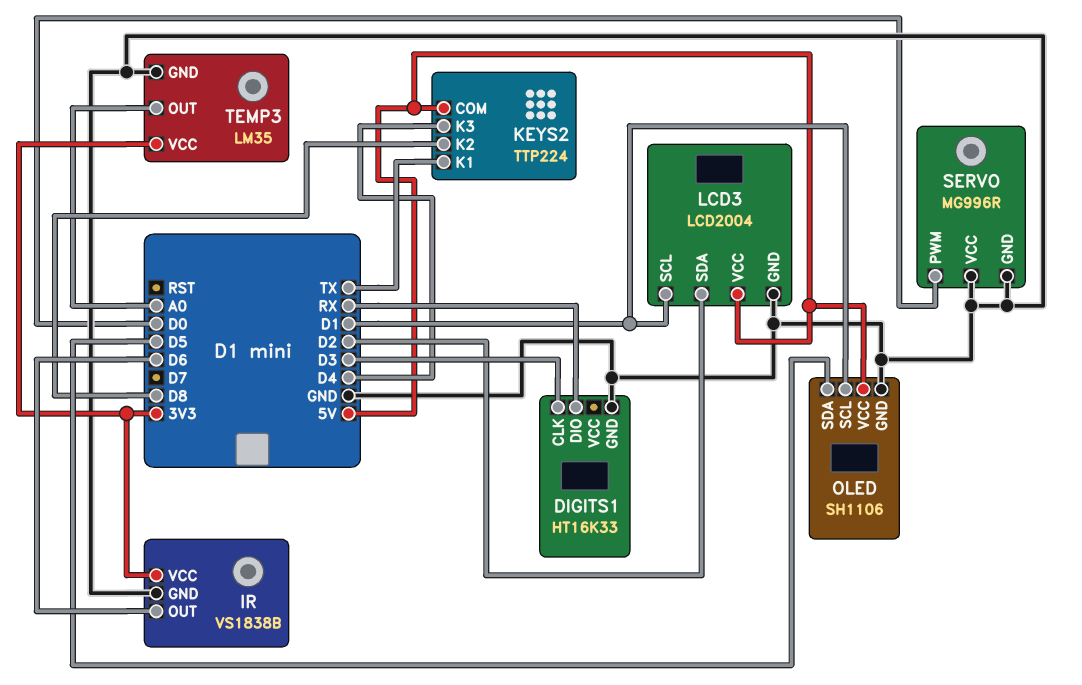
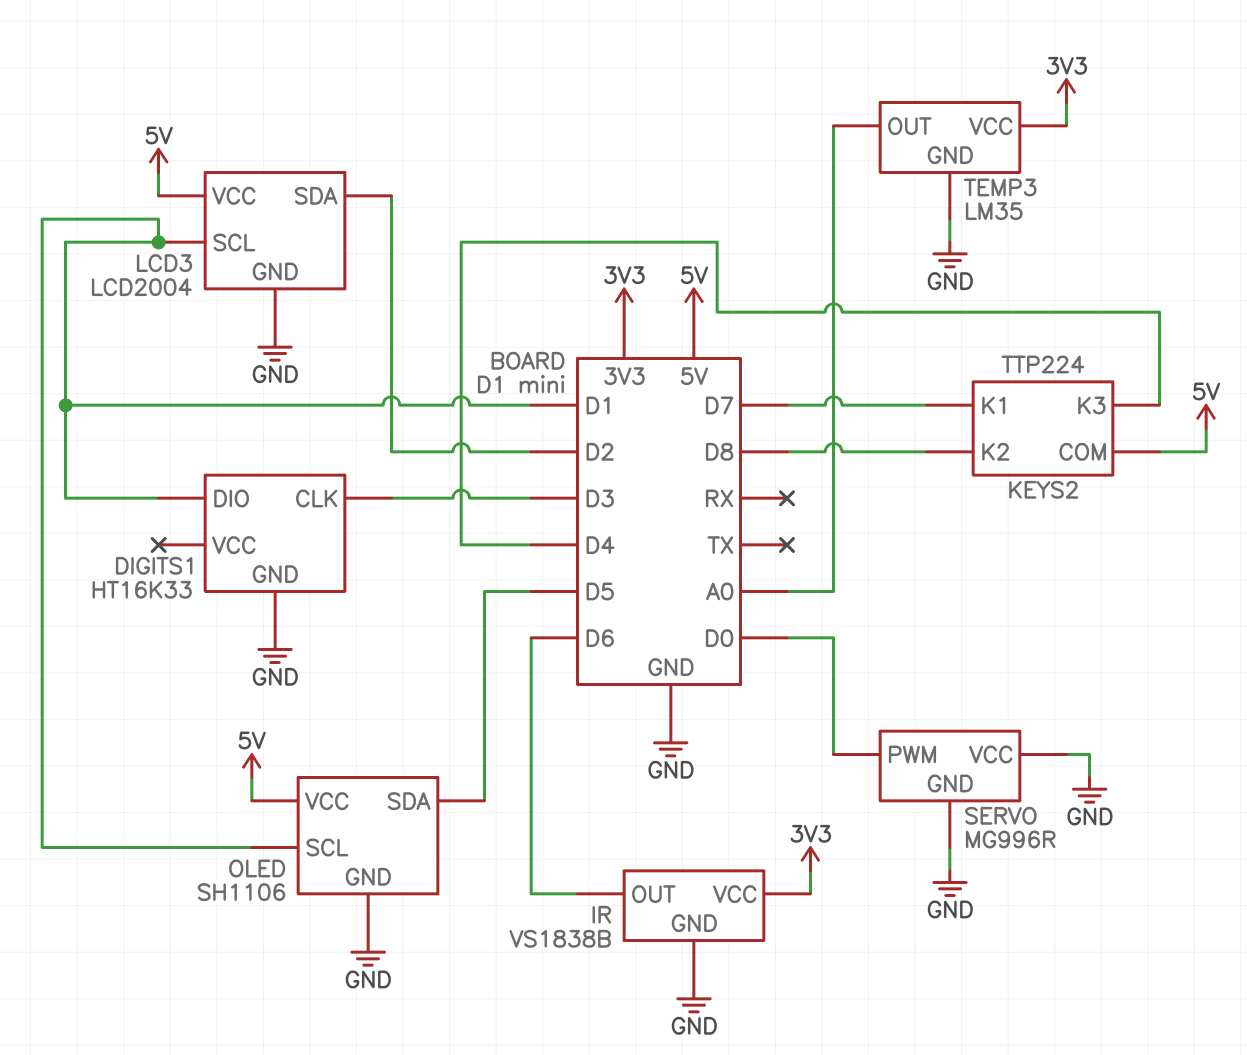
DIGITS1 pin DIO: RX -> D1
KEYS2 pin K1: TX -> D7

